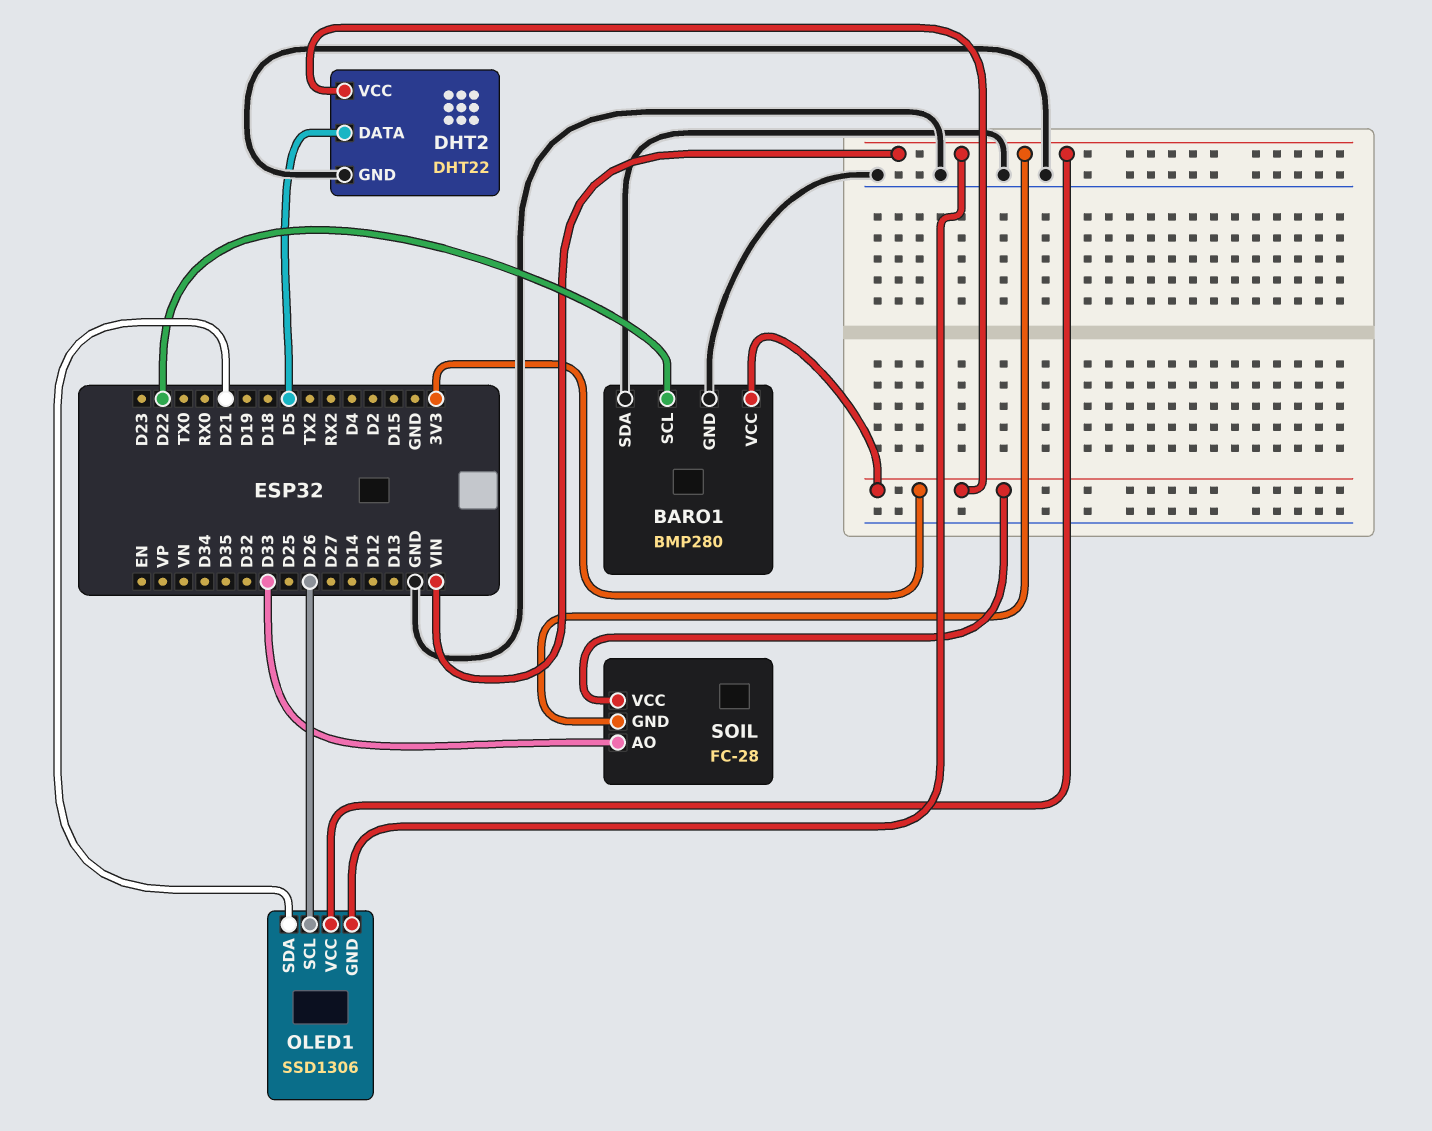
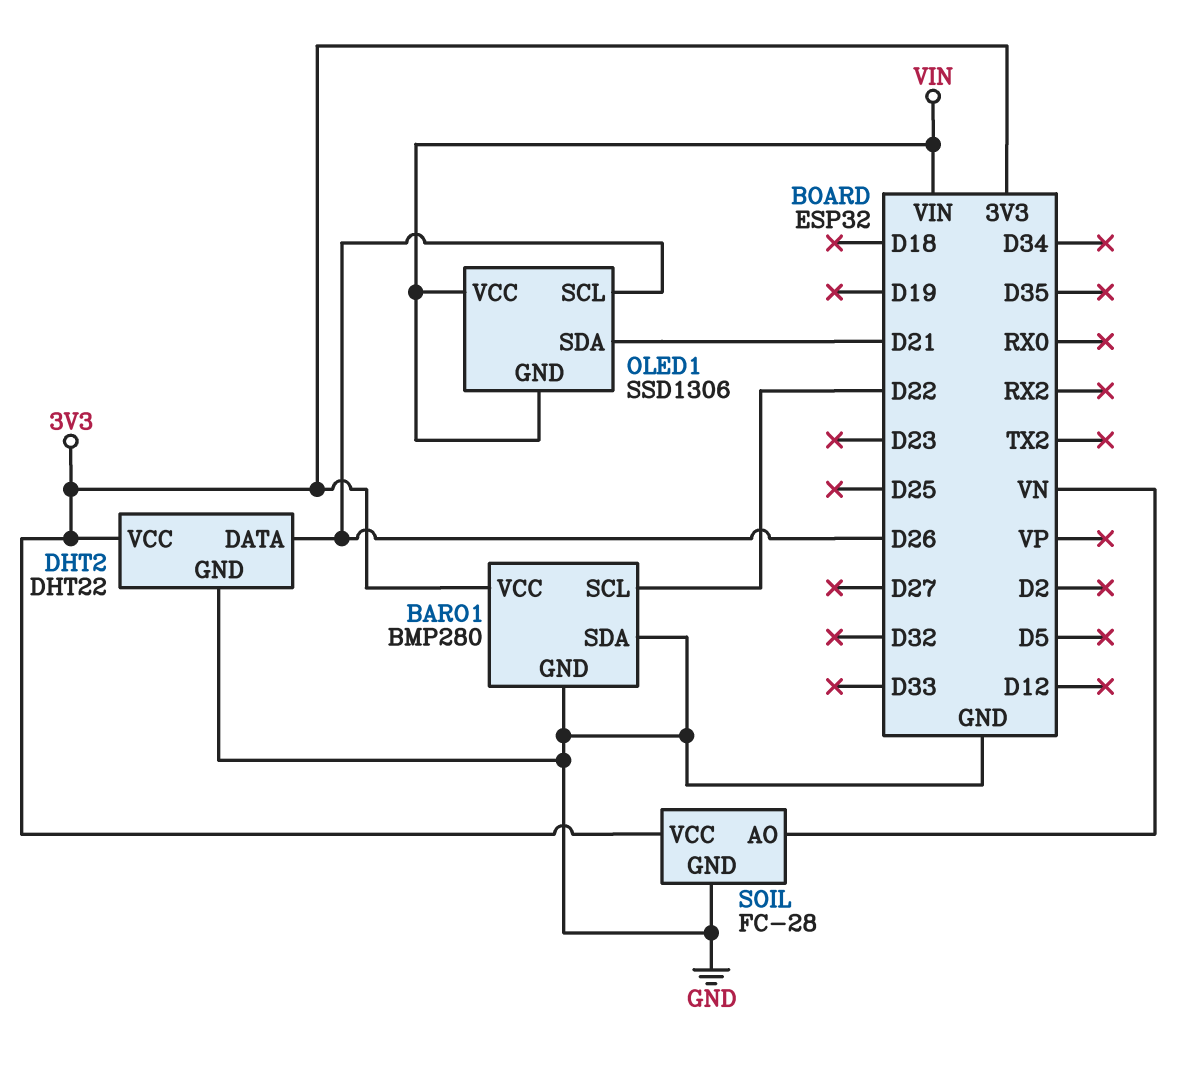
DHT2 pin DATA: D5 -> D26
SOIL pin AO: D33 -> VN
SOIL pin GND: VIN -> GND

